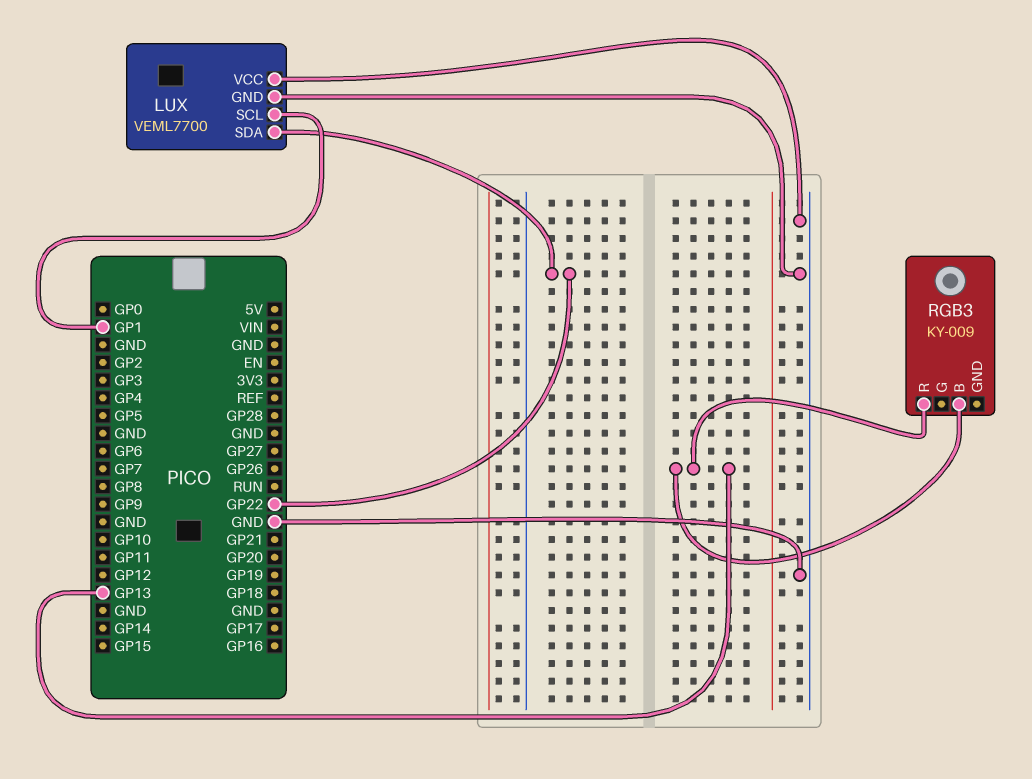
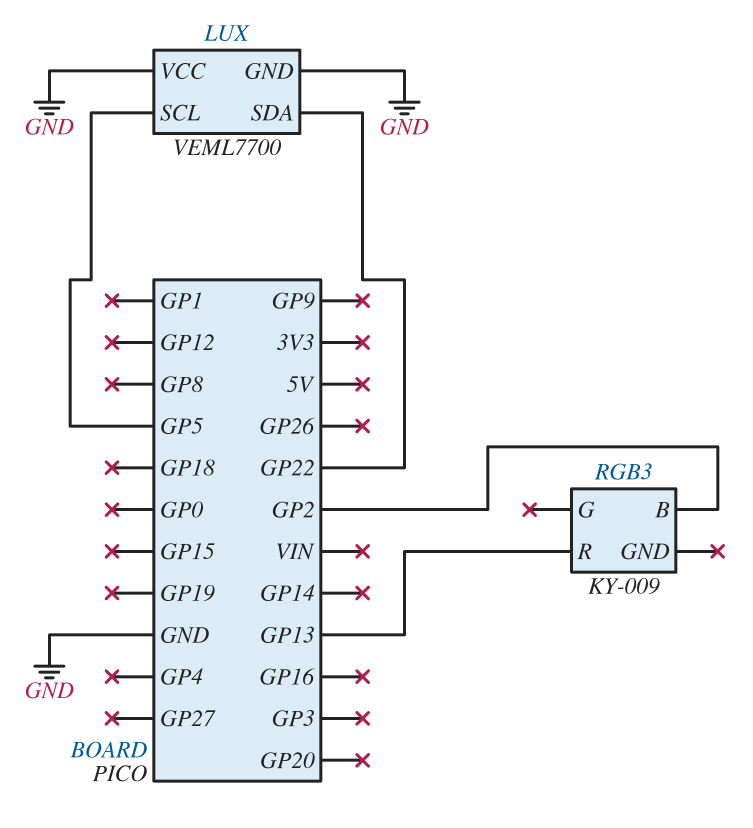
LUX pin SCL: GP1 -> GP5
RGB3 pin B: GP13 -> GP2

